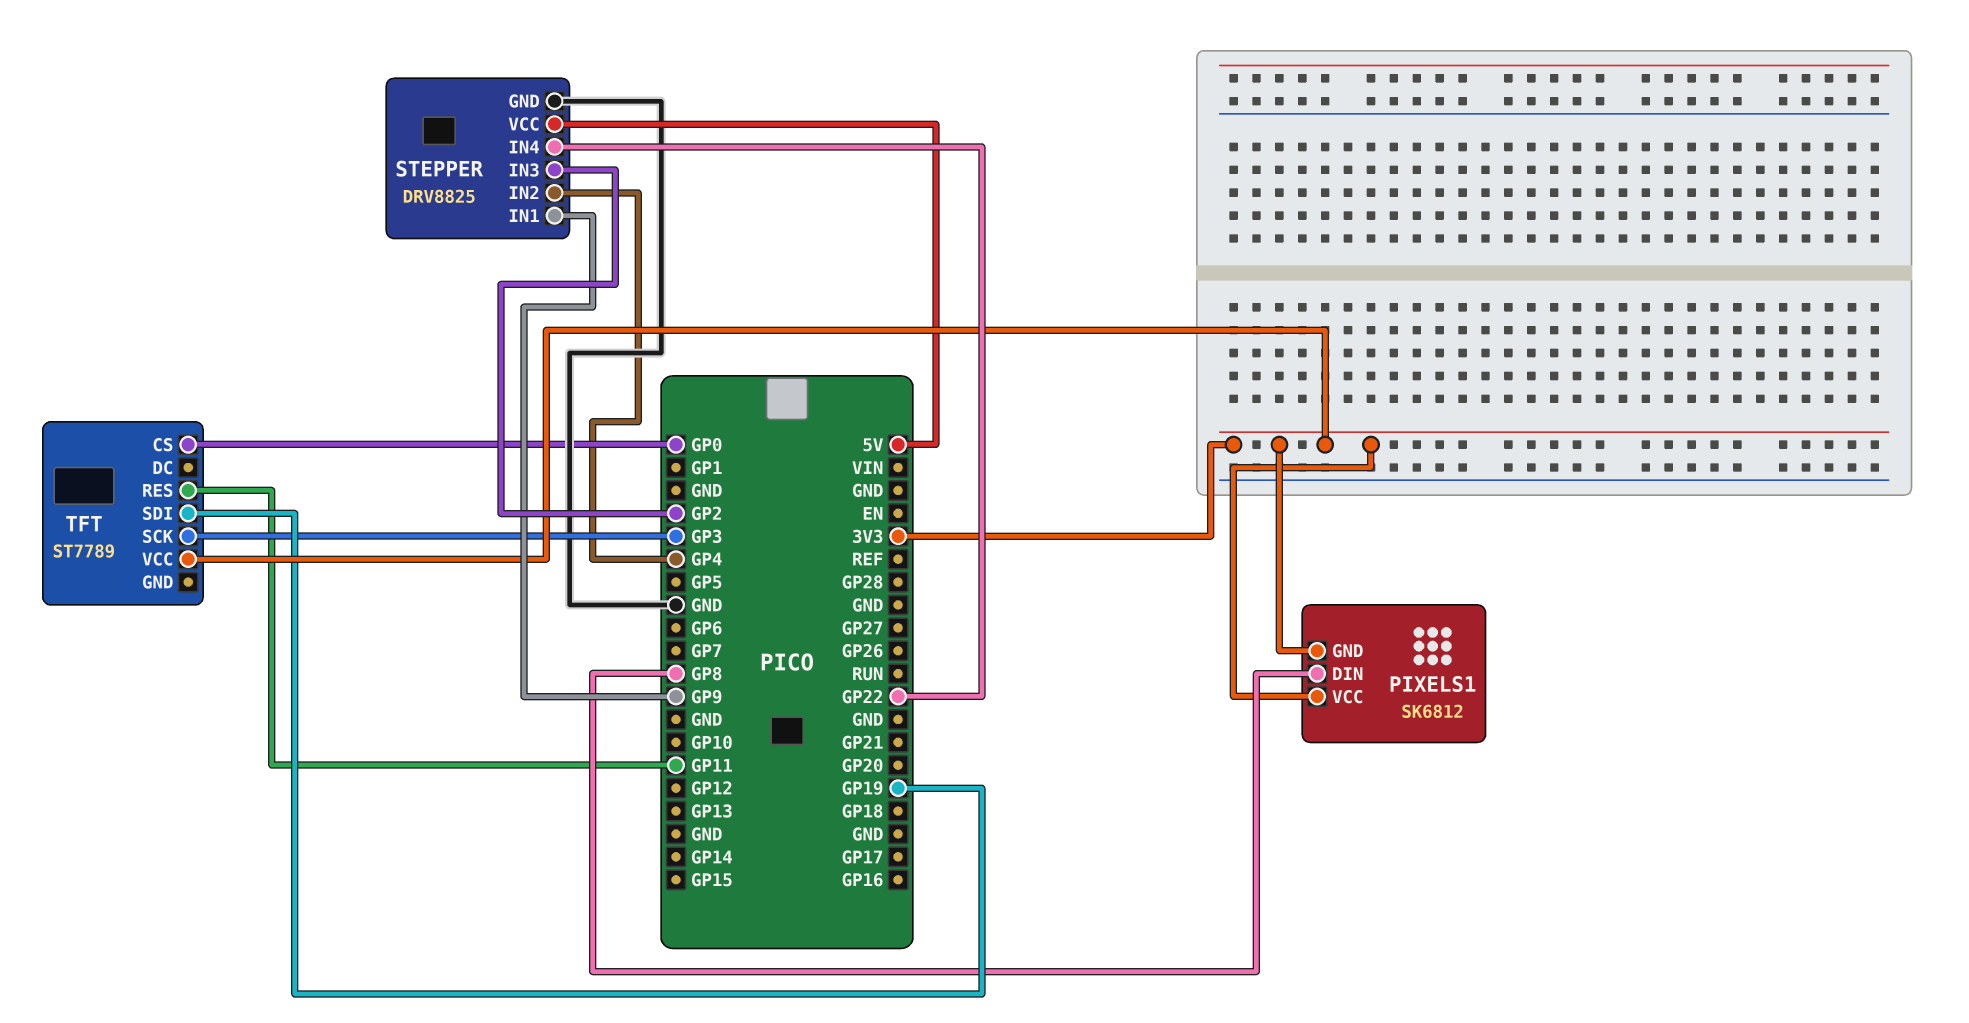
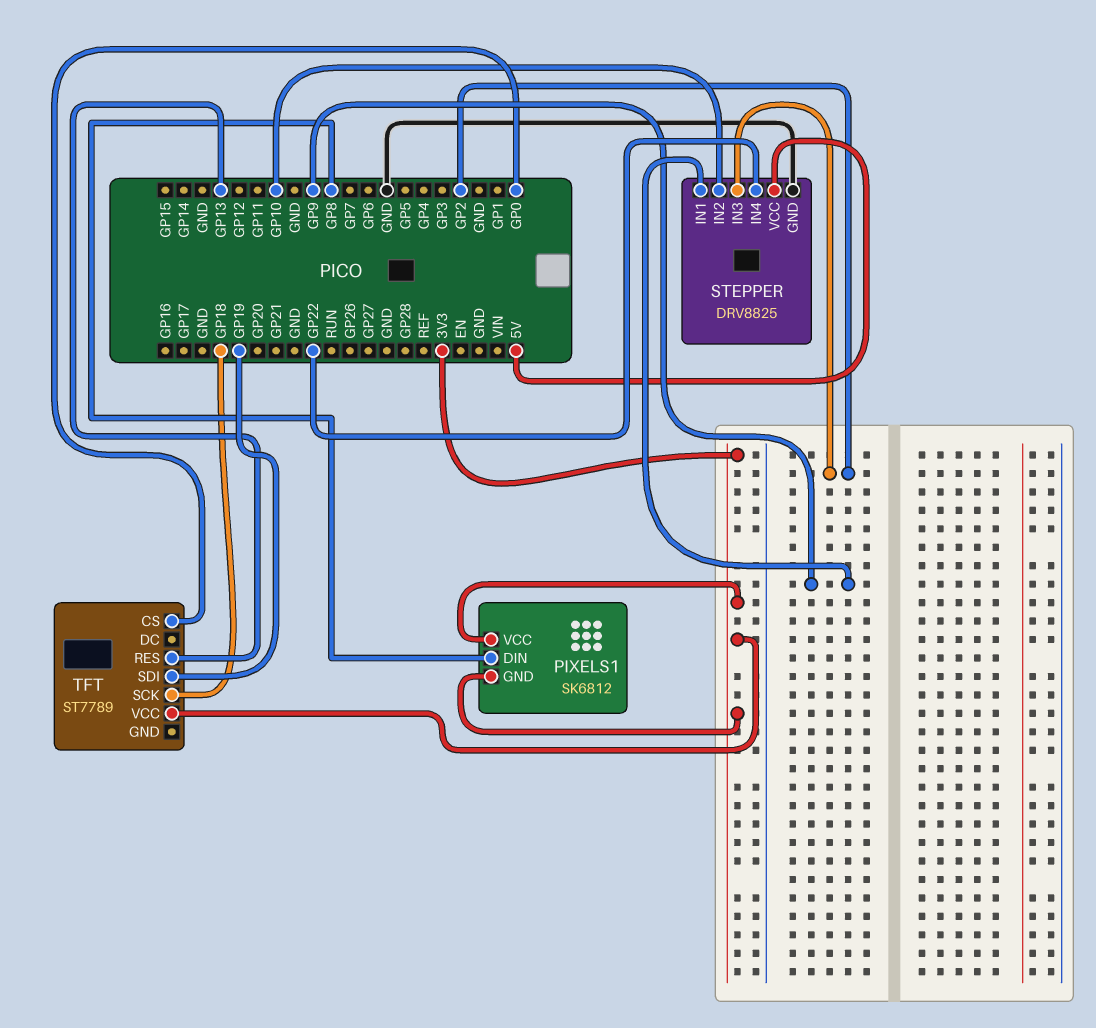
STEPPER pin IN2: GP4 -> GP10
TFT pin RES: GP11 -> GP13
TFT pin SCK: GP3 -> GP18

